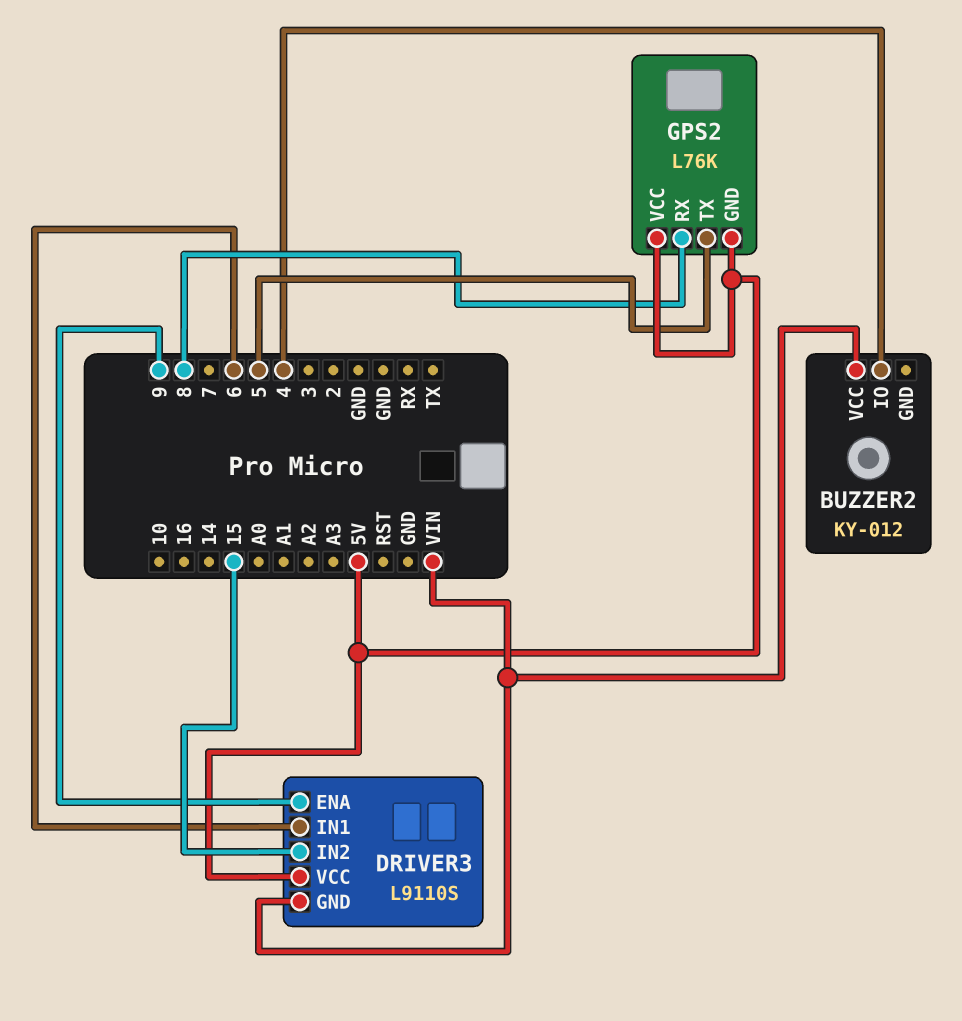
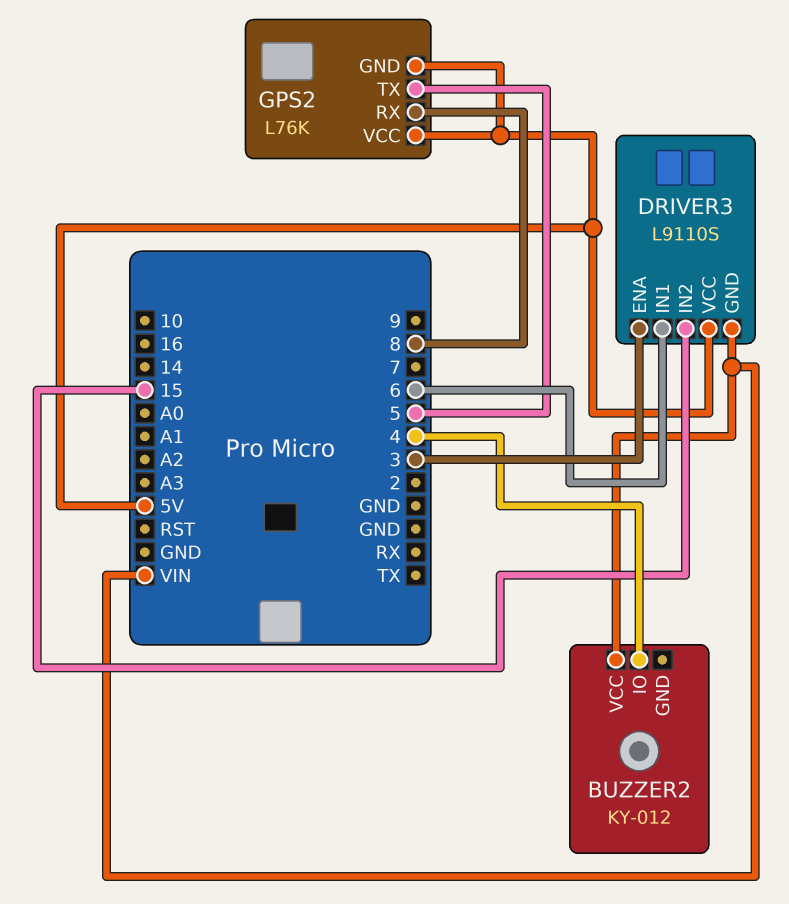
DRIVER3 pin ENA: 9 -> 3

